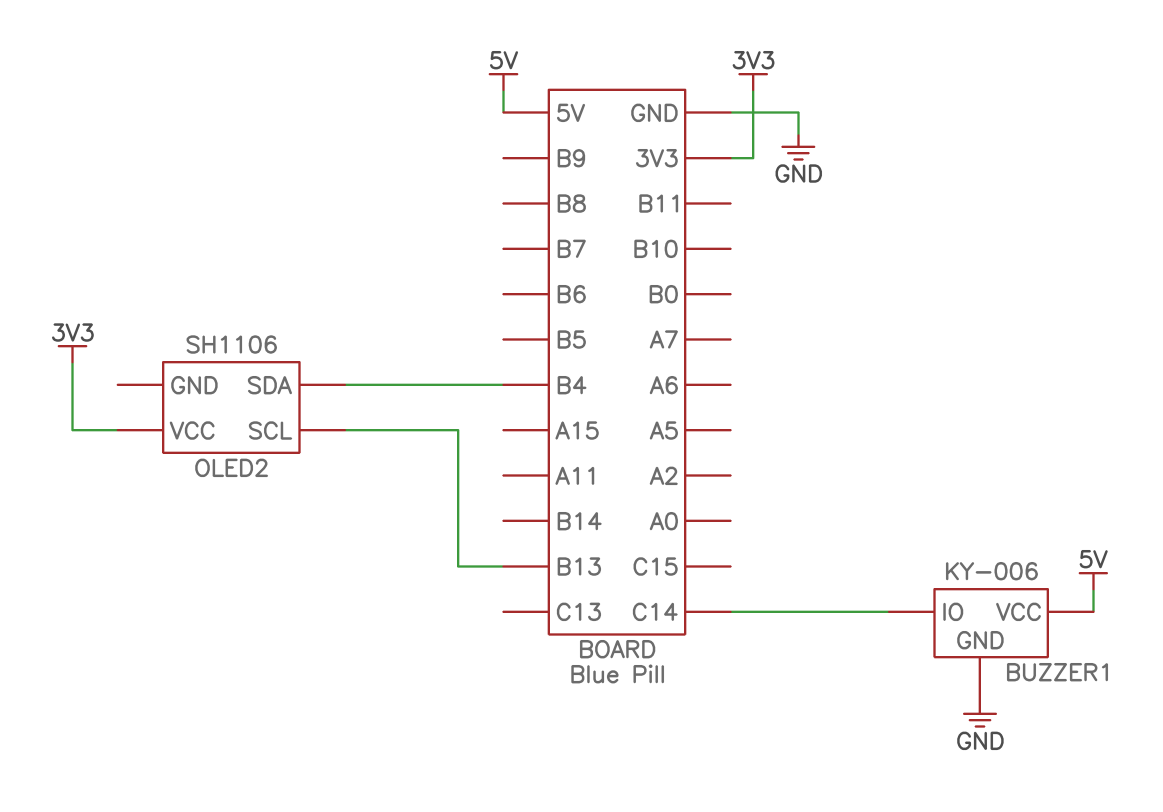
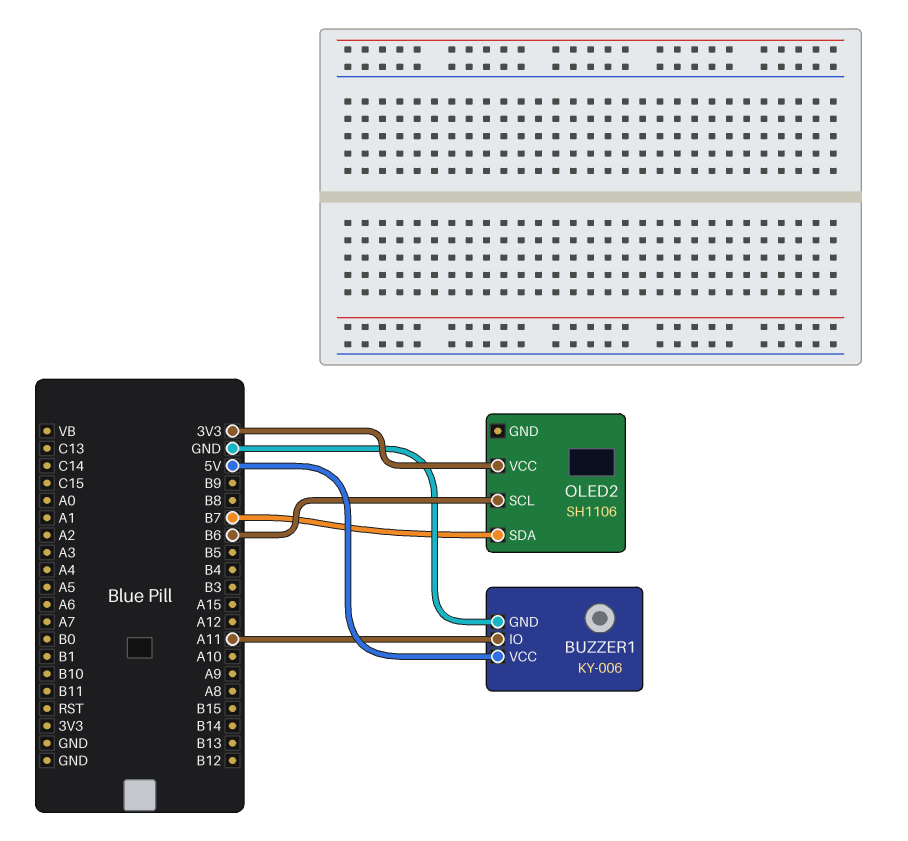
BUZZER1 pin IO: C14 -> A11
OLED2 pin SCL: B13 -> B6
OLED2 pin SDA: B4 -> B7

